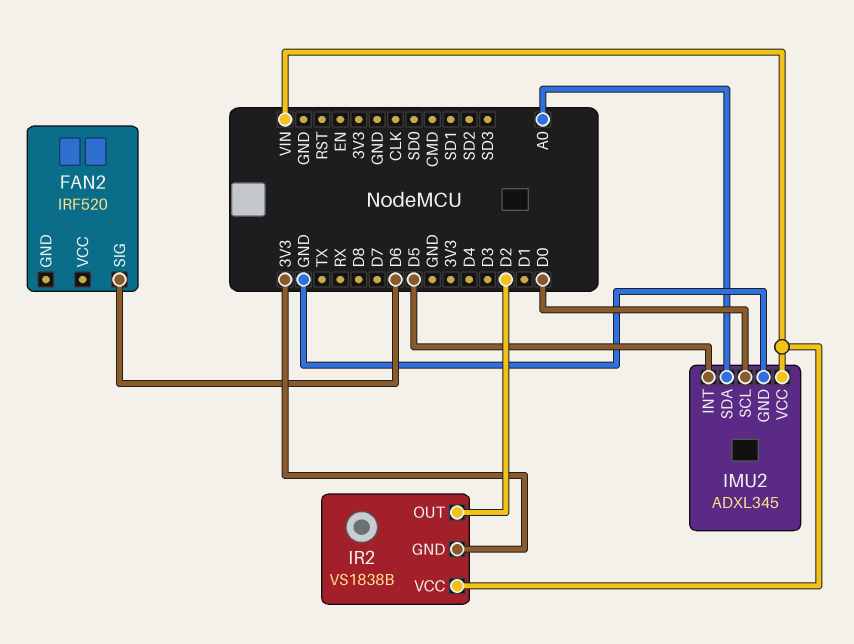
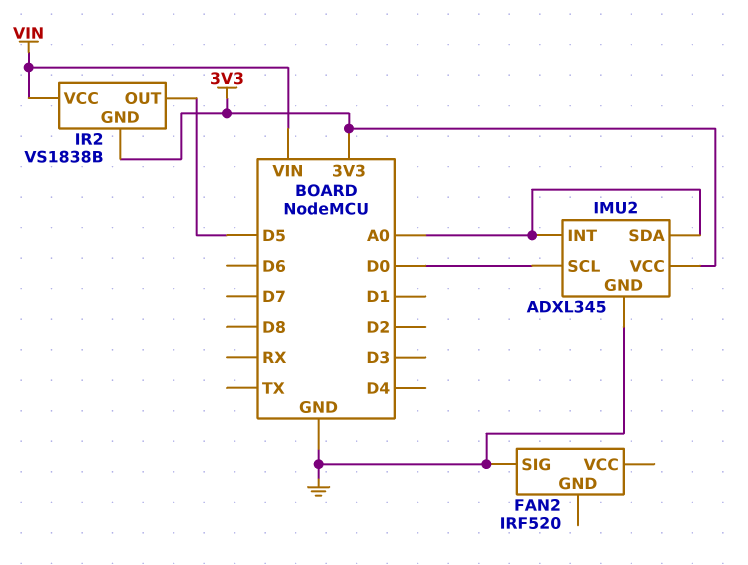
FAN2 pin SIG: D6 -> GND
IMU2 pin INT: D5 -> A0
IMU2 pin VCC: VIN -> 3V3
IR2 pin OUT: D2 -> D5

